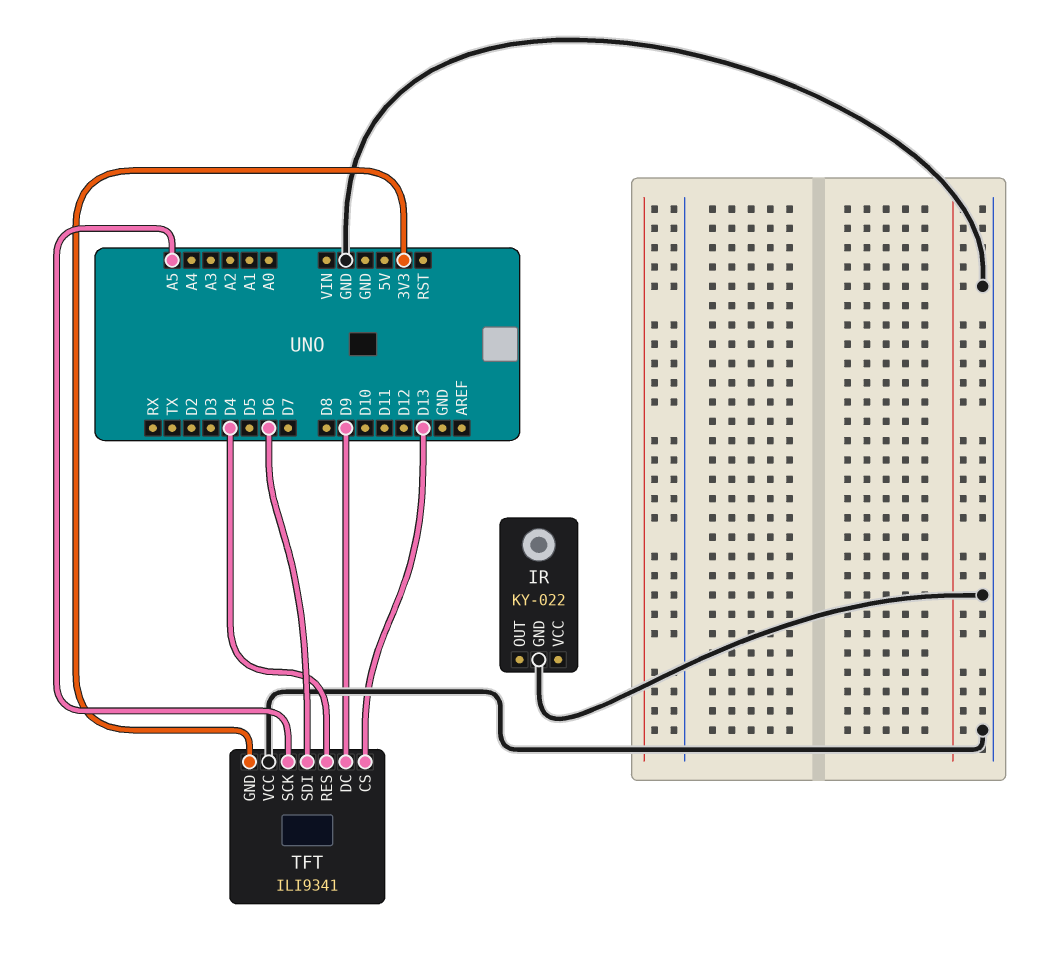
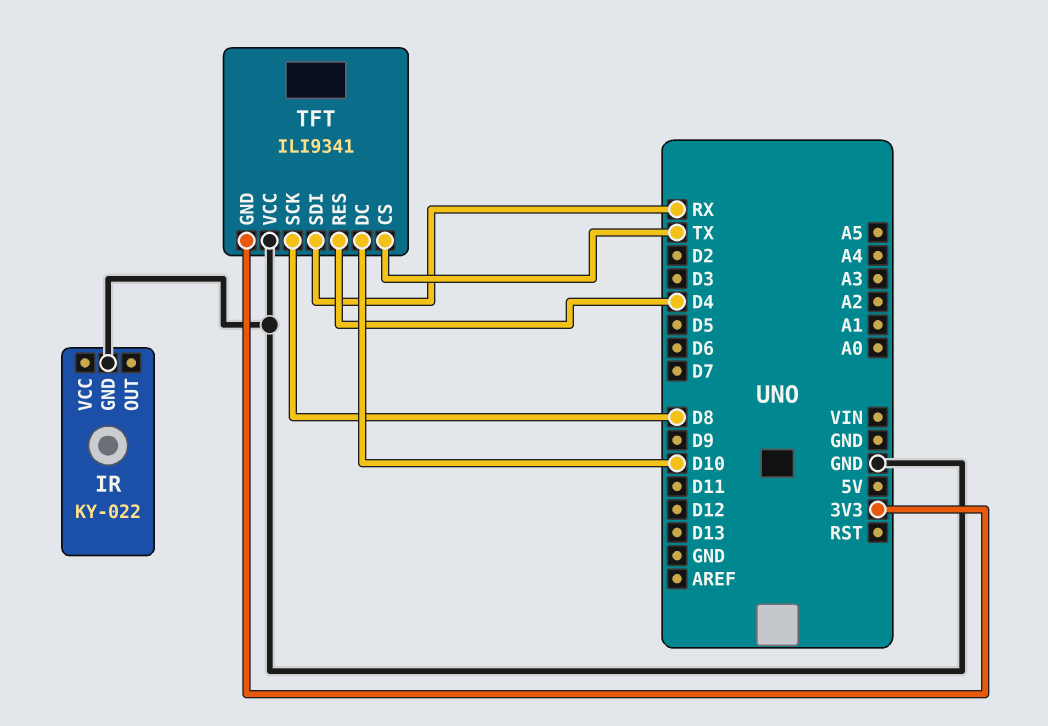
TFT pin CS: D13 -> TX
TFT pin DC: D9 -> D10
TFT pin SCK: A5 -> D8
TFT pin SDI: D6 -> RX

